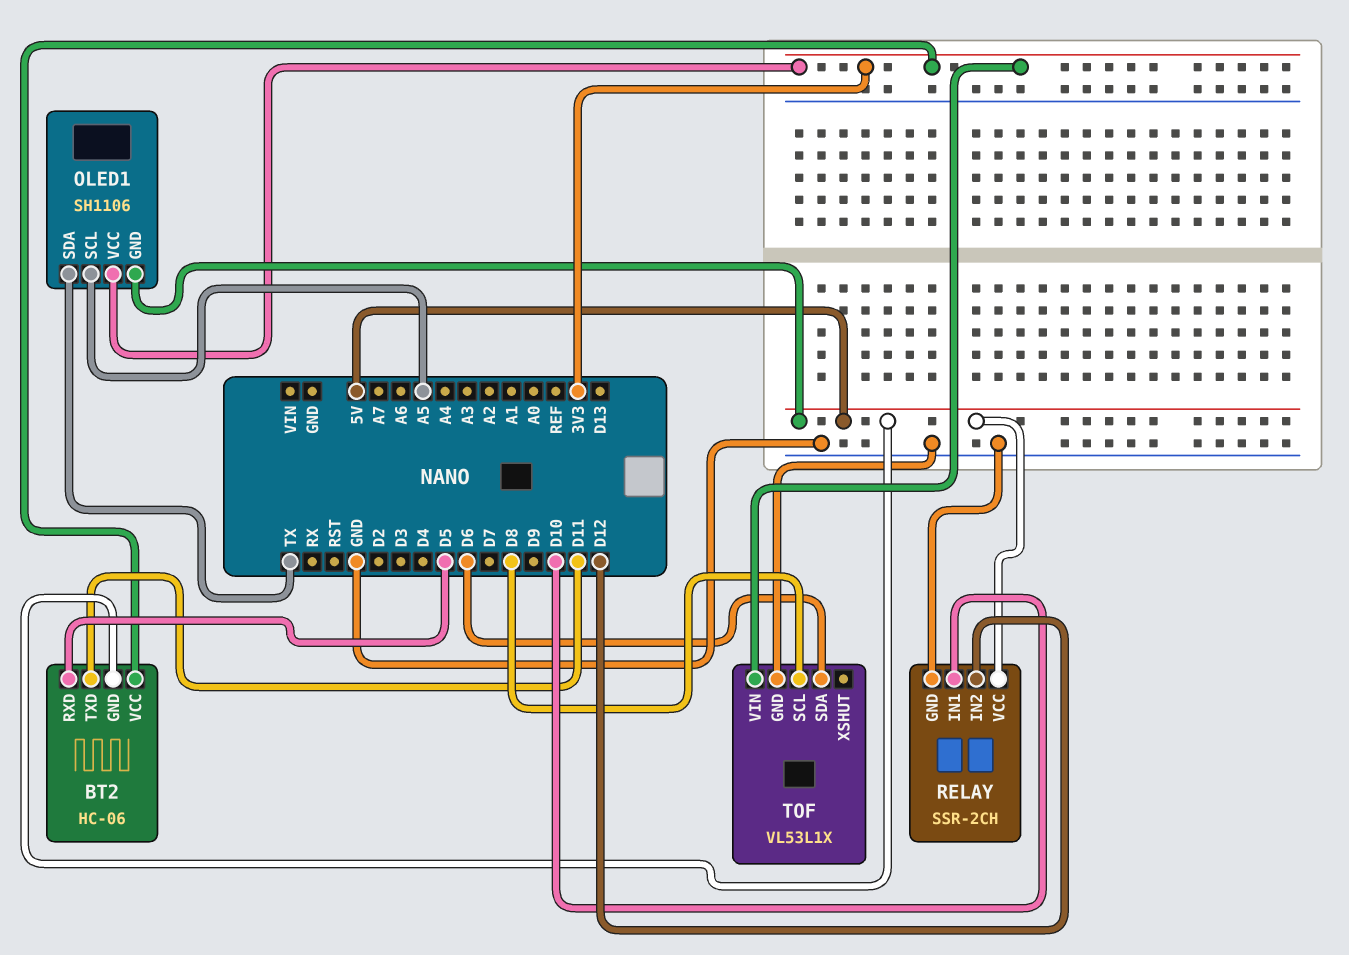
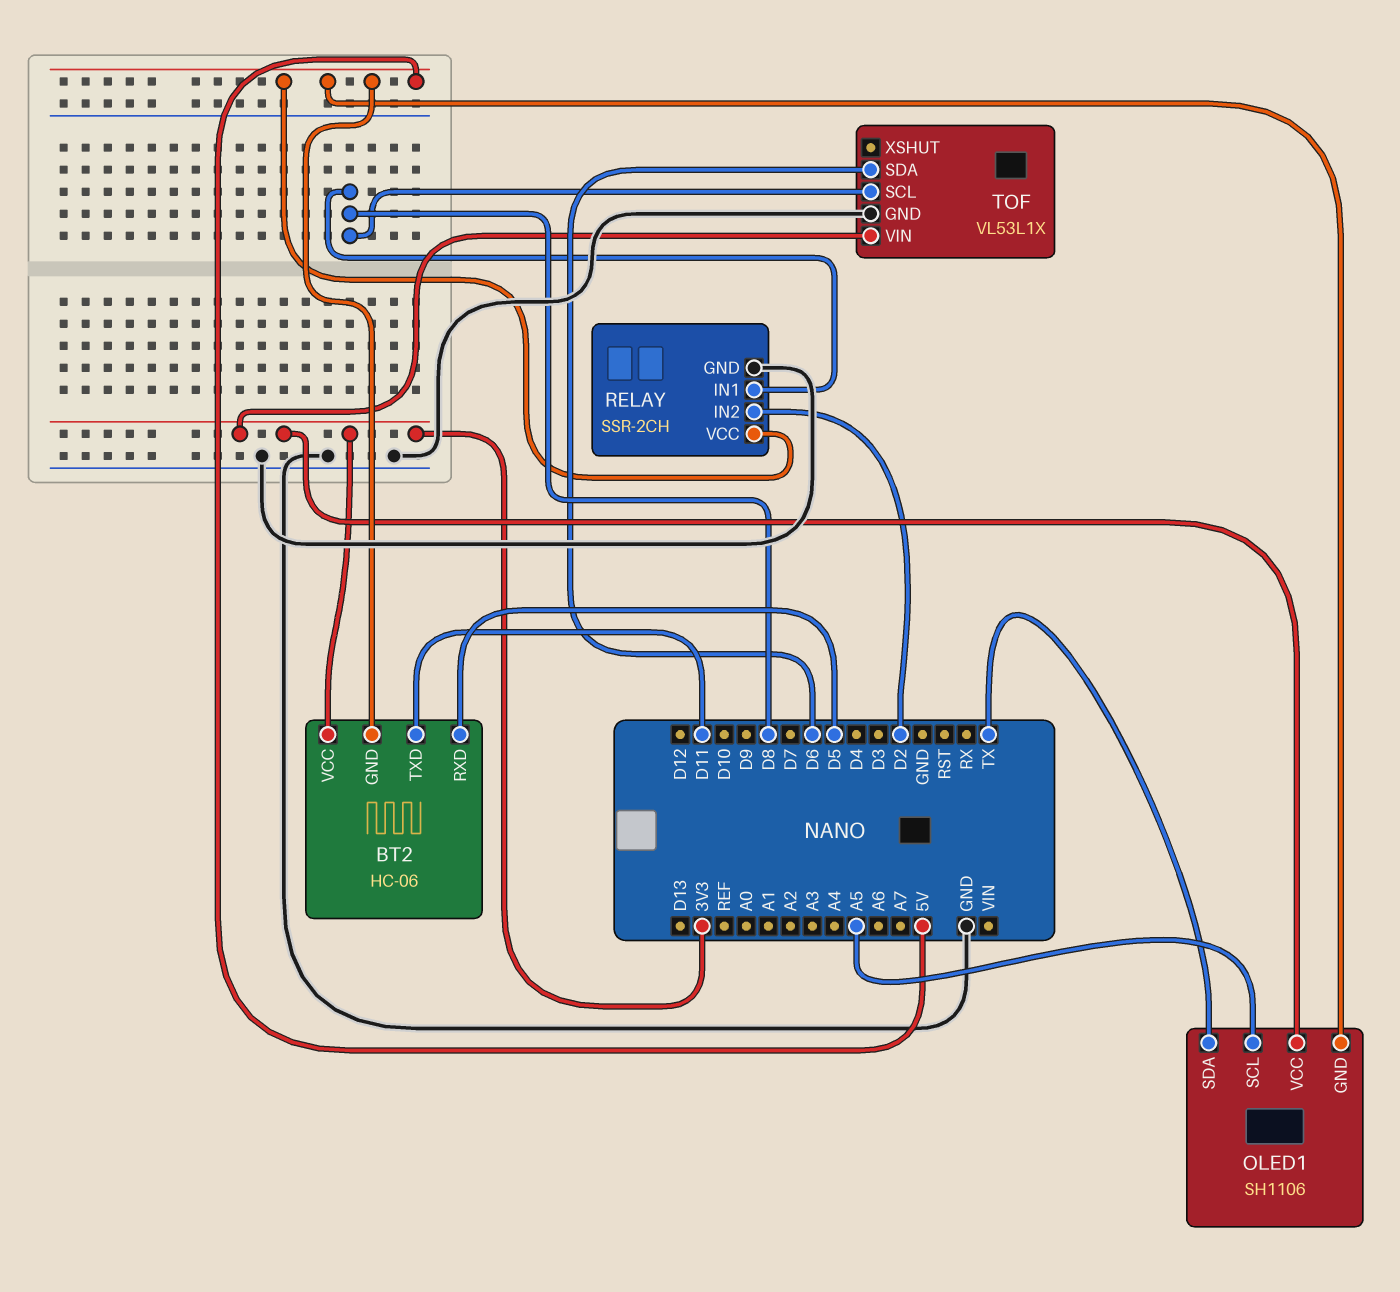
RELAY pin IN1: D10 -> D8
RELAY pin IN2: D12 -> D2

